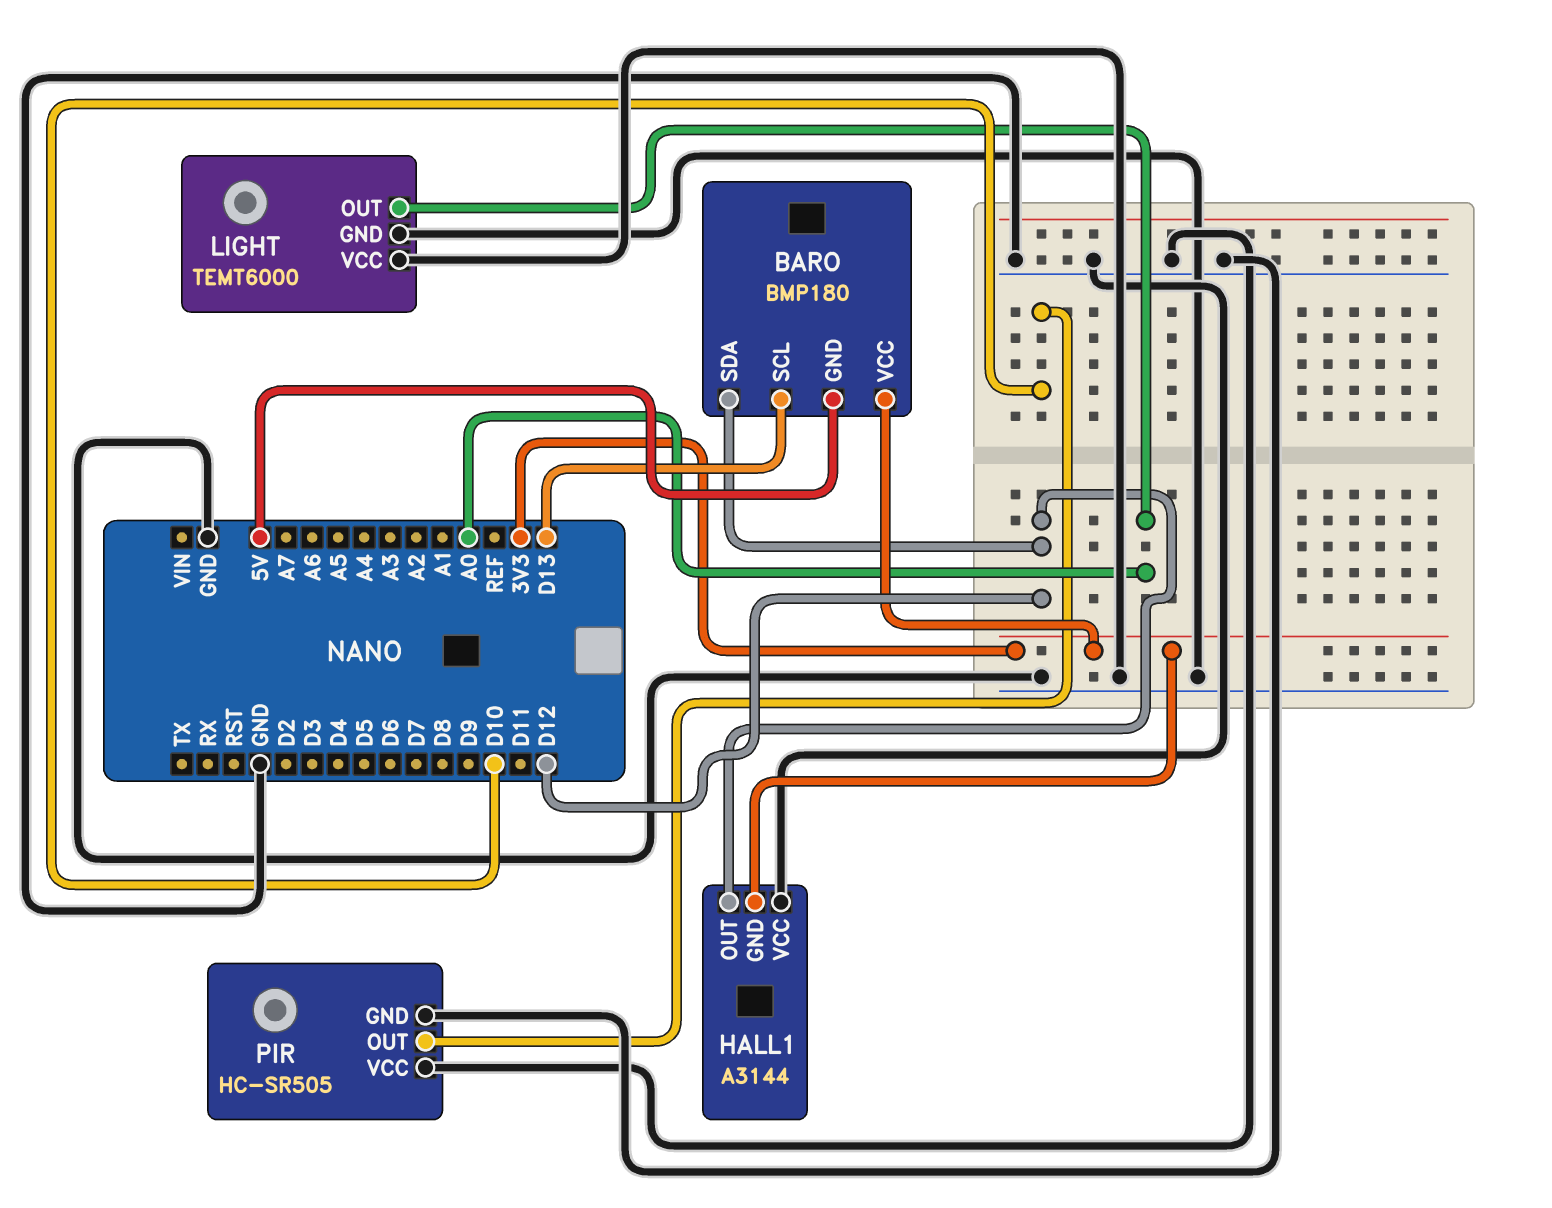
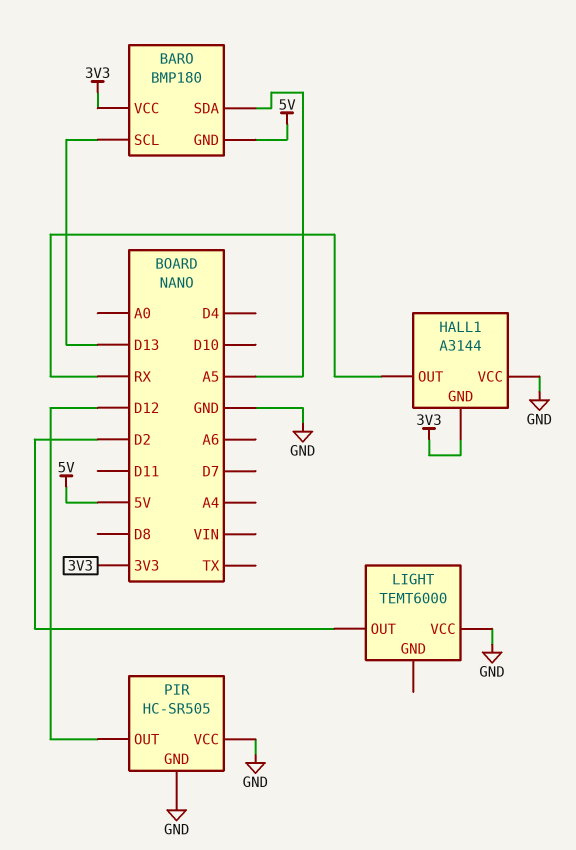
BARO pin SDA: D12 -> A5
HALL1 pin OUT: D12 -> RX
LIGHT pin GND: GND -> none
LIGHT pin OUT: A0 -> D2
PIR pin OUT: D10 -> D12

